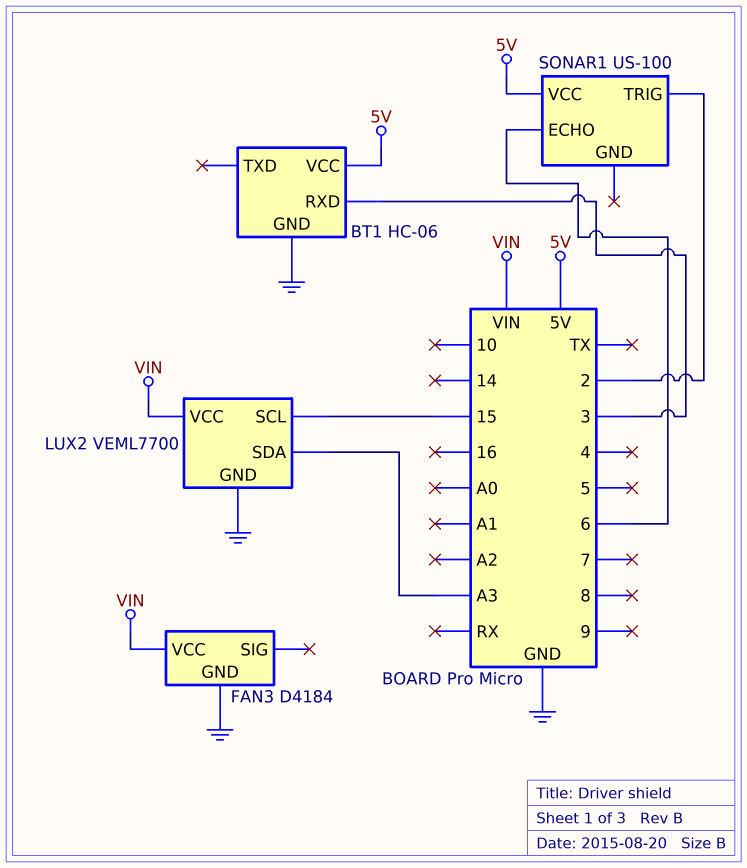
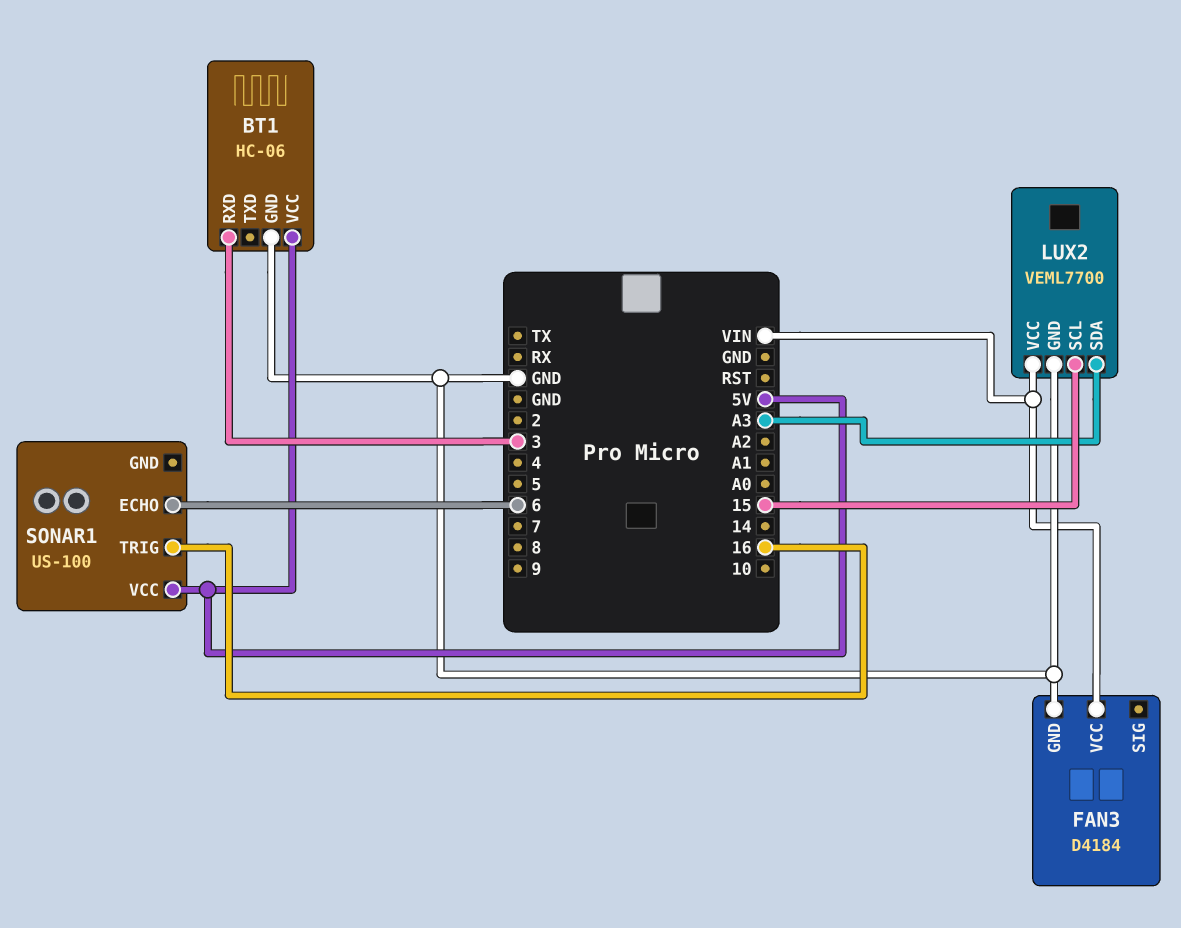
SONAR1 pin TRIG: 2 -> 16

